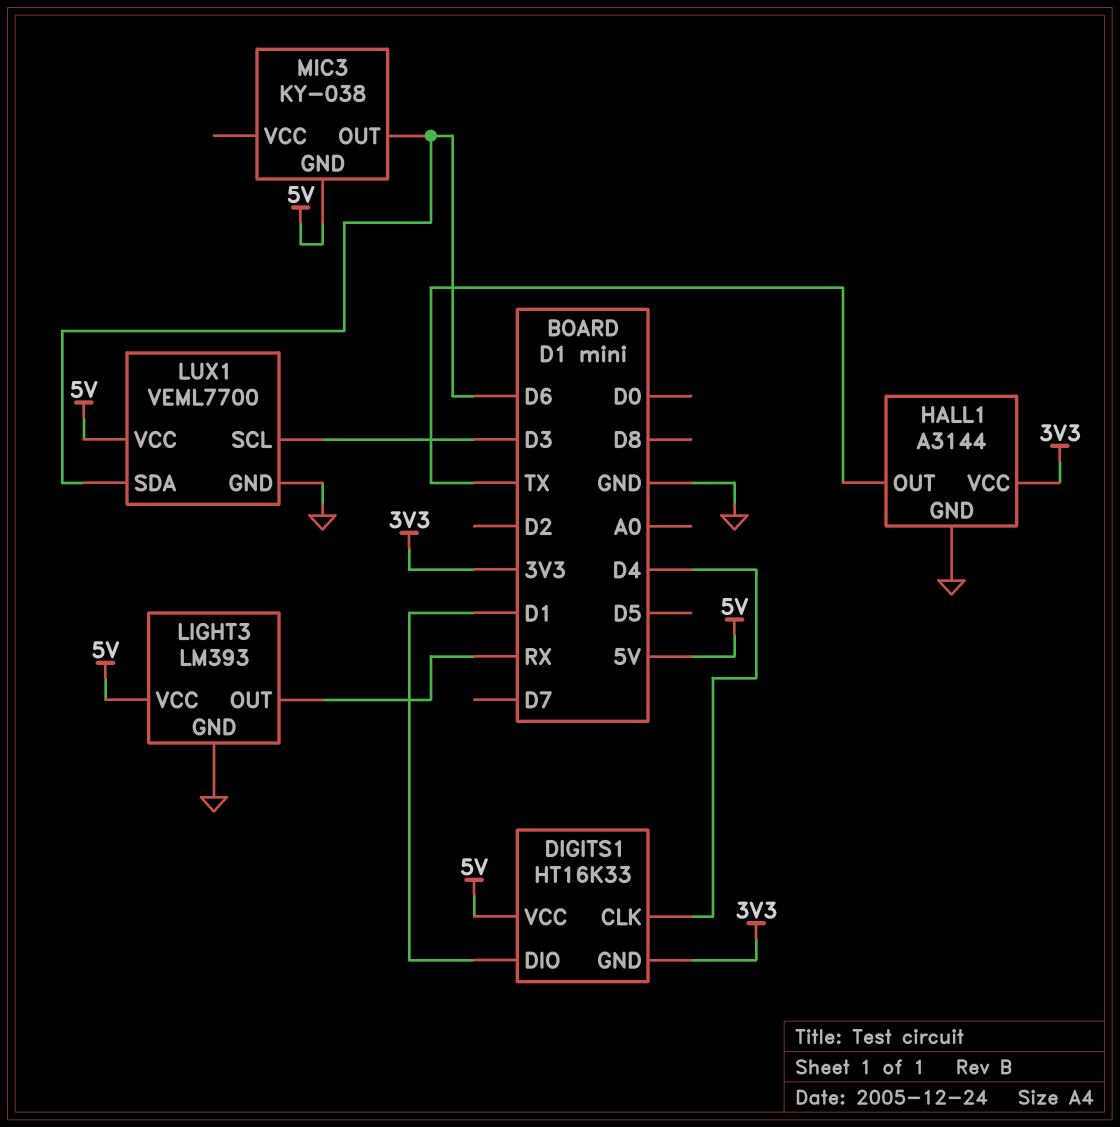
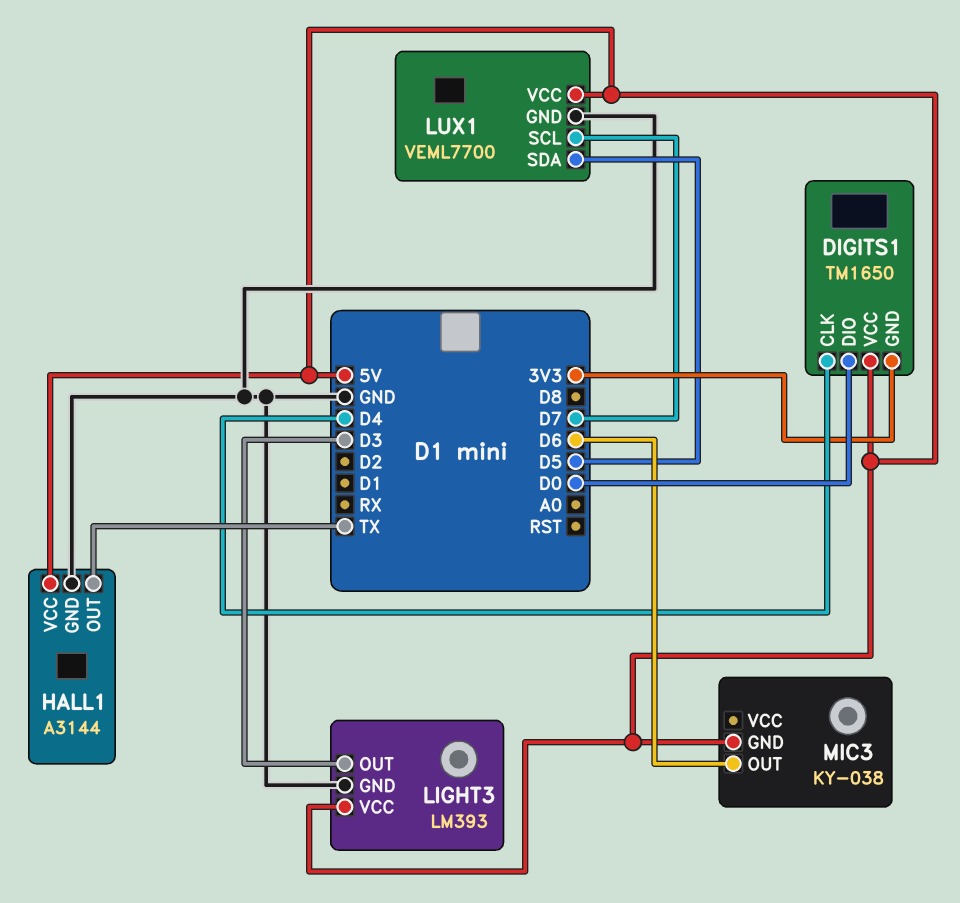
DIGITS1: HT16K33 -> TM1650
DIGITS1 pin DIO: D1 -> D0
HALL1 pin VCC: 3V3 -> 5V
LIGHT3 pin OUT: RX -> D3
LUX1 pin SCL: D3 -> D7
LUX1 pin SDA: D6 -> D5

